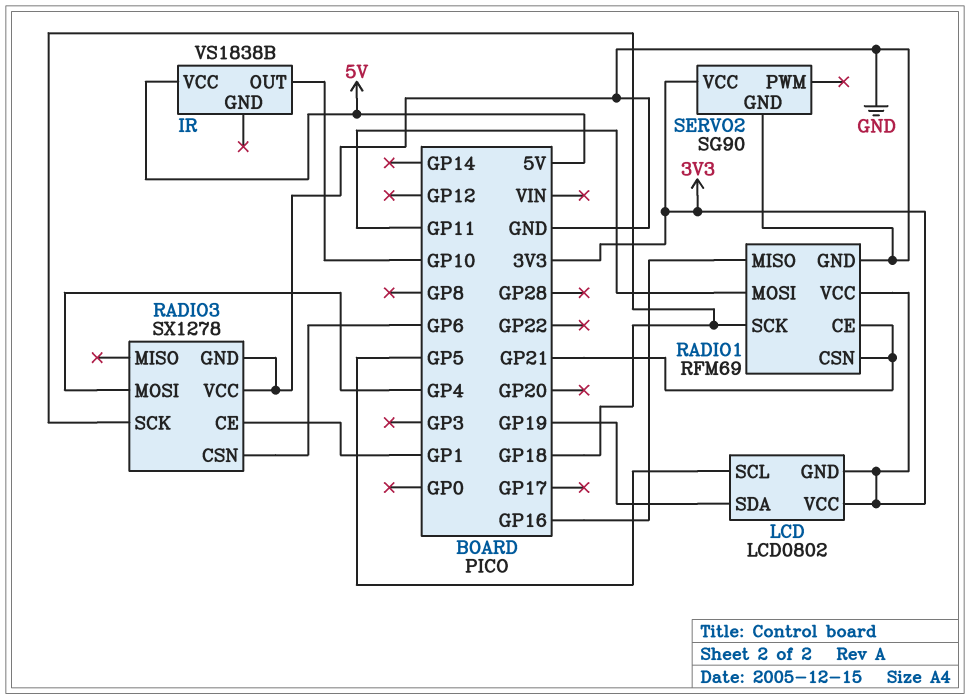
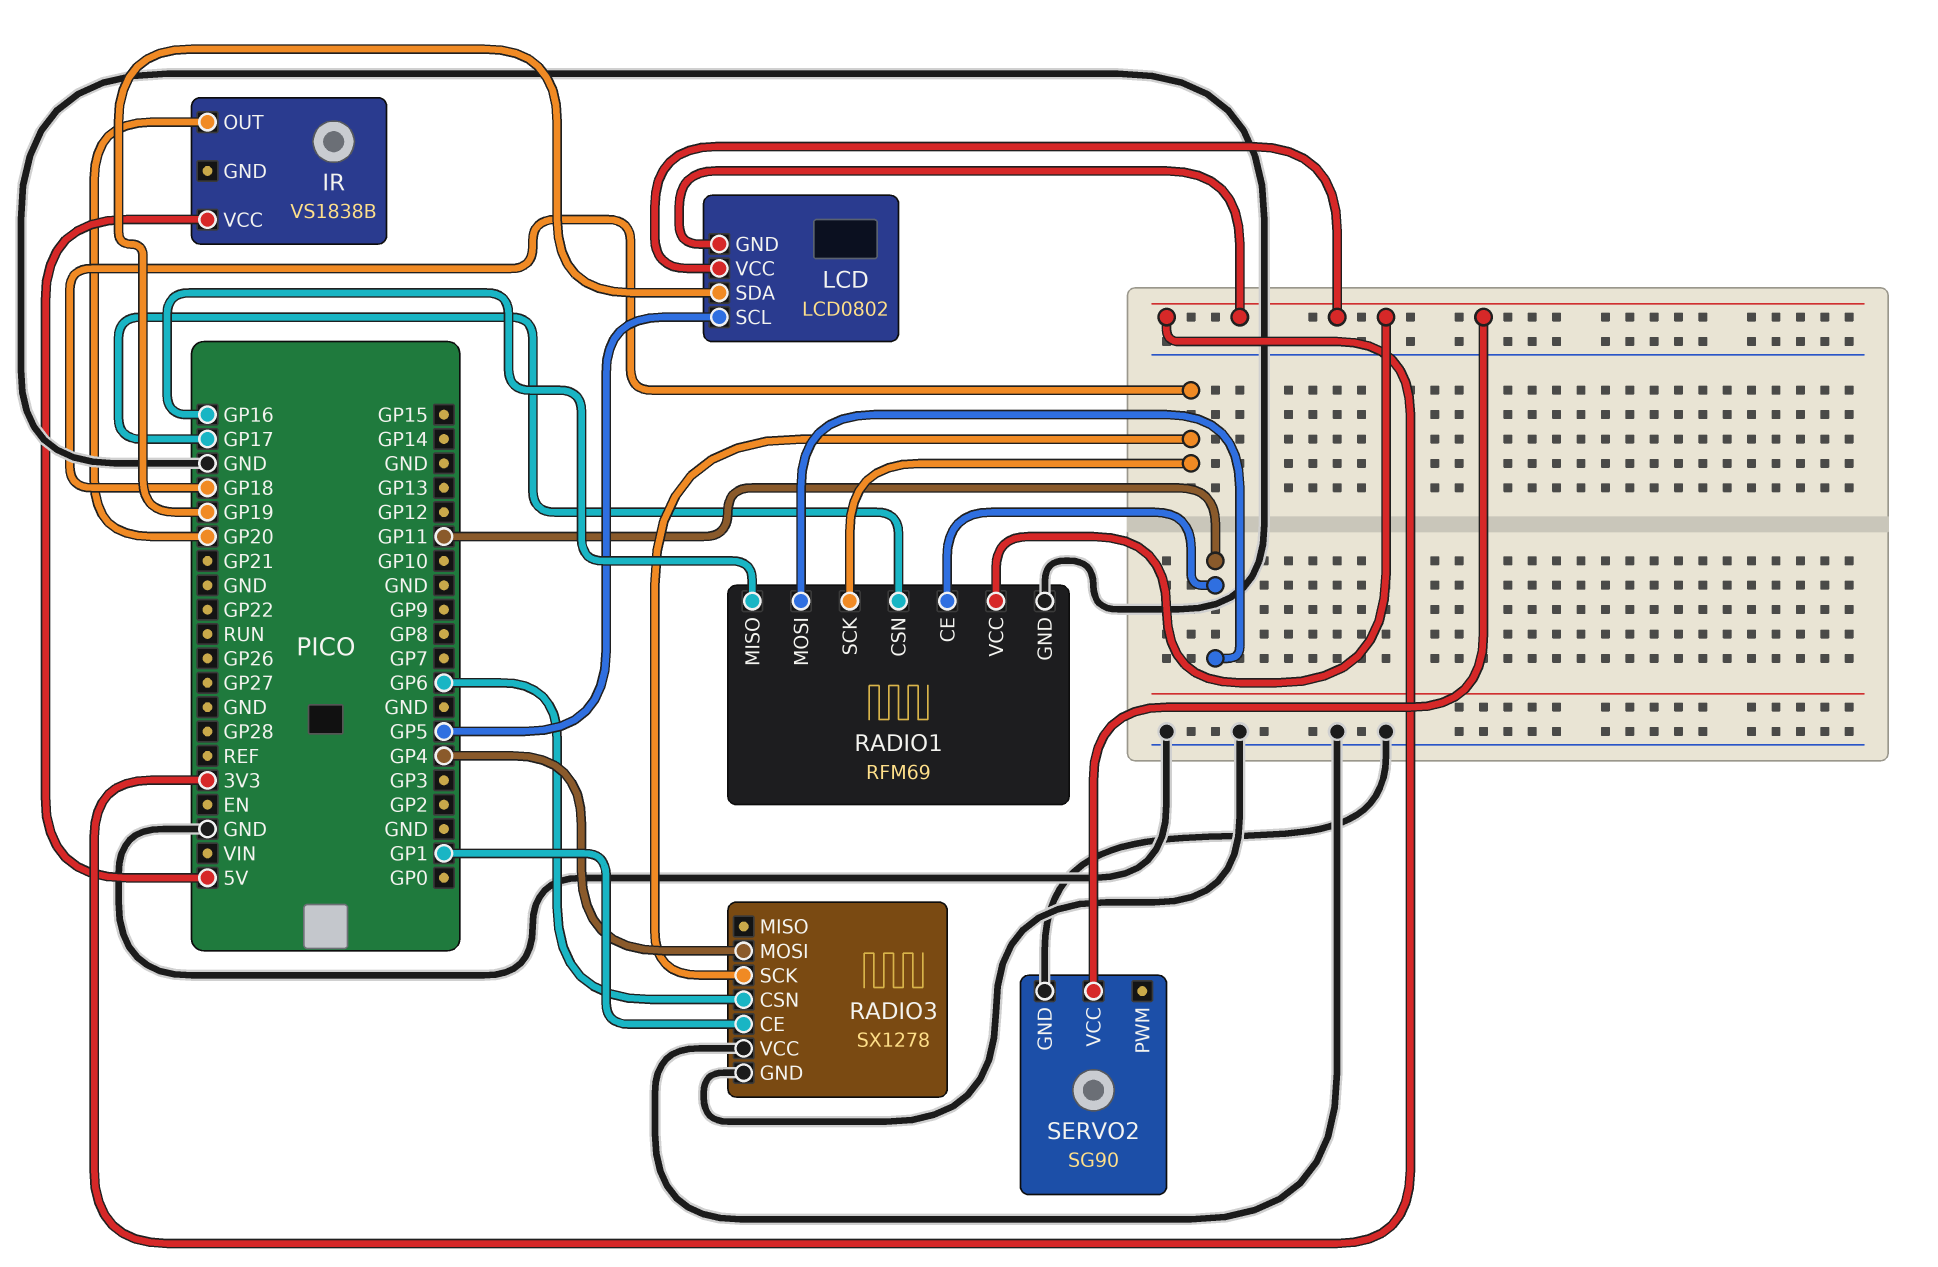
IR pin OUT: GP10 -> GP20
RADIO1 pin CE: GP21 -> GP11
RADIO1 pin CSN: GP21 -> GP17

